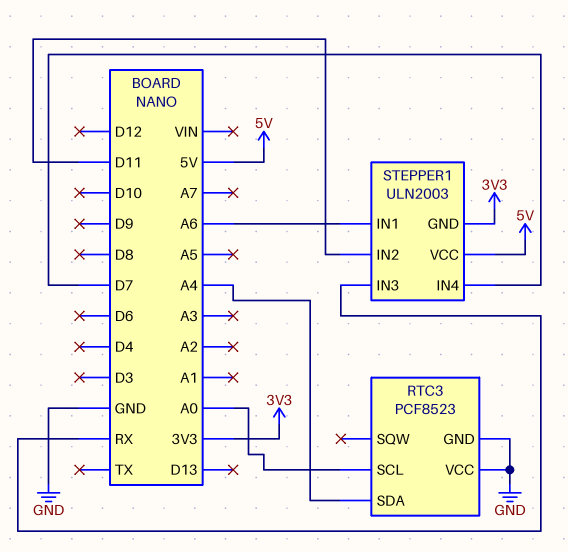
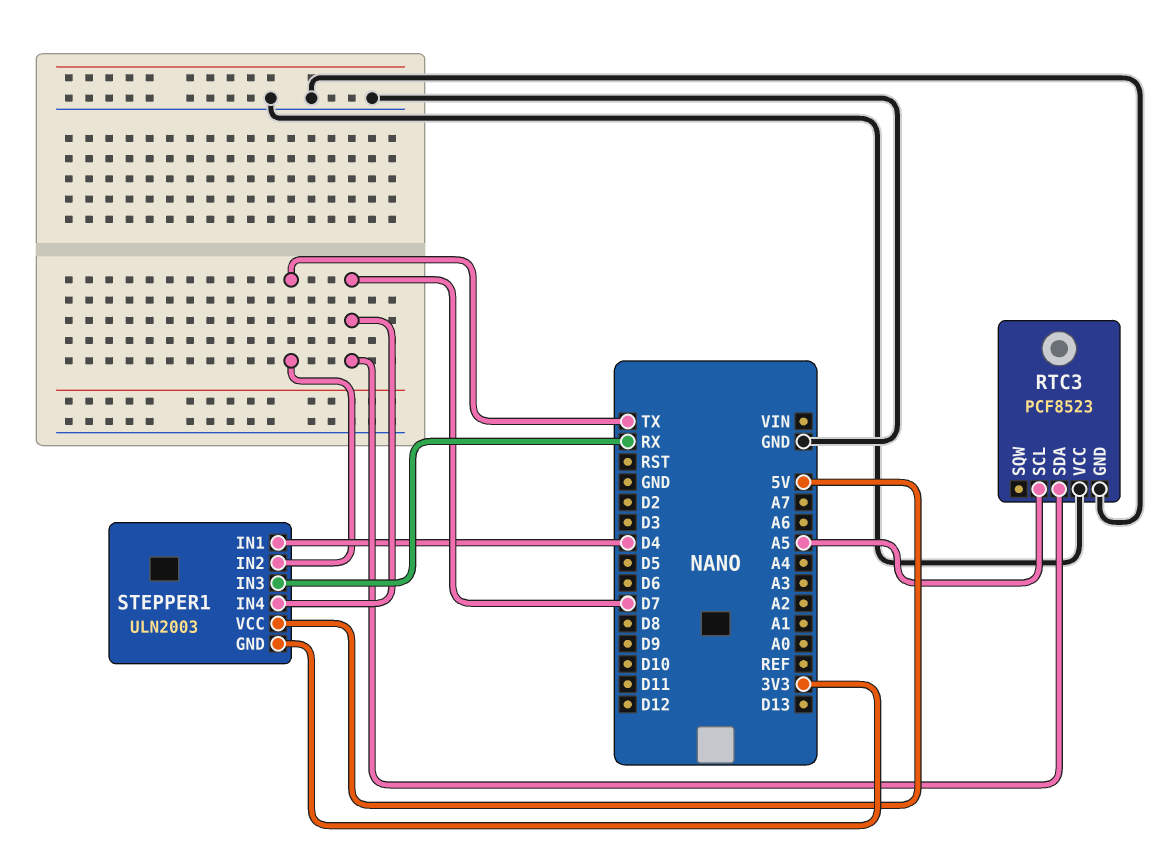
RTC3 pin SCL: A0 -> A5
RTC3 pin SDA: A4 -> D7
STEPPER1 pin IN1: A6 -> D4
STEPPER1 pin IN2: D11 -> TX

